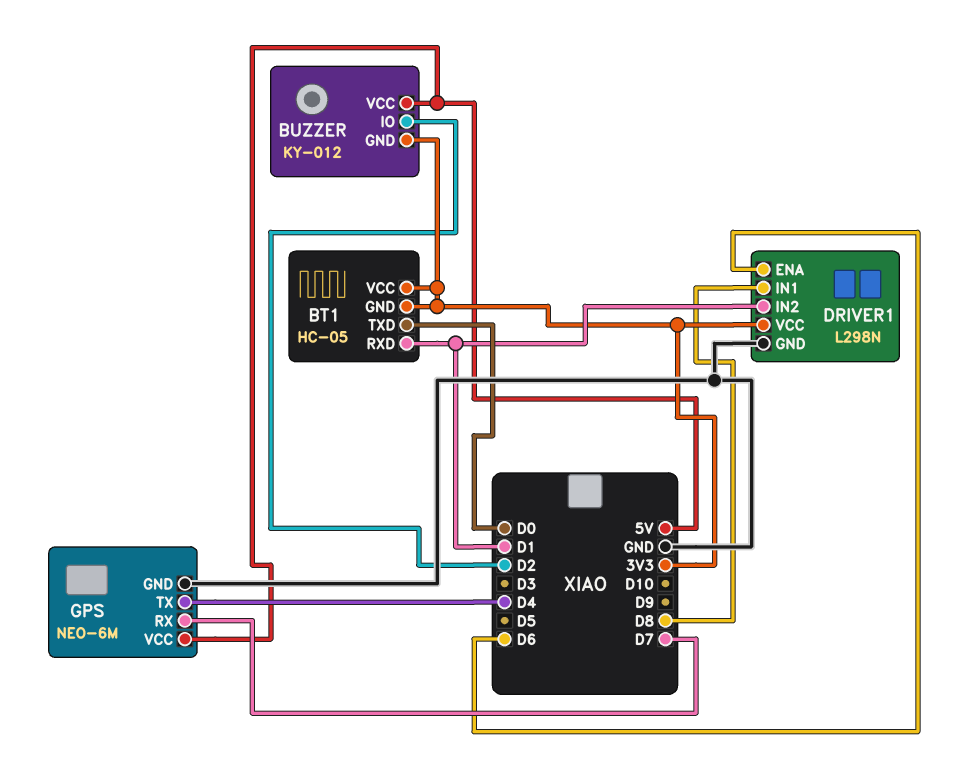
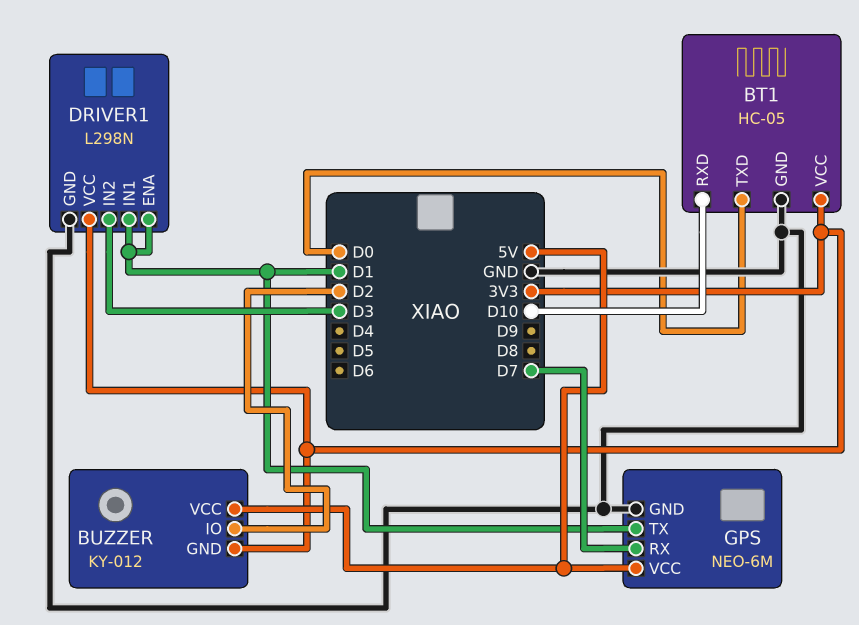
BT1 pin GND: 3V3 -> GND
BT1 pin RXD: D1 -> D10
DRIVER1 pin ENA: D6 -> D1
DRIVER1 pin IN1: D8 -> D1
DRIVER1 pin IN2: D1 -> D3
GPS pin TX: D4 -> D1

